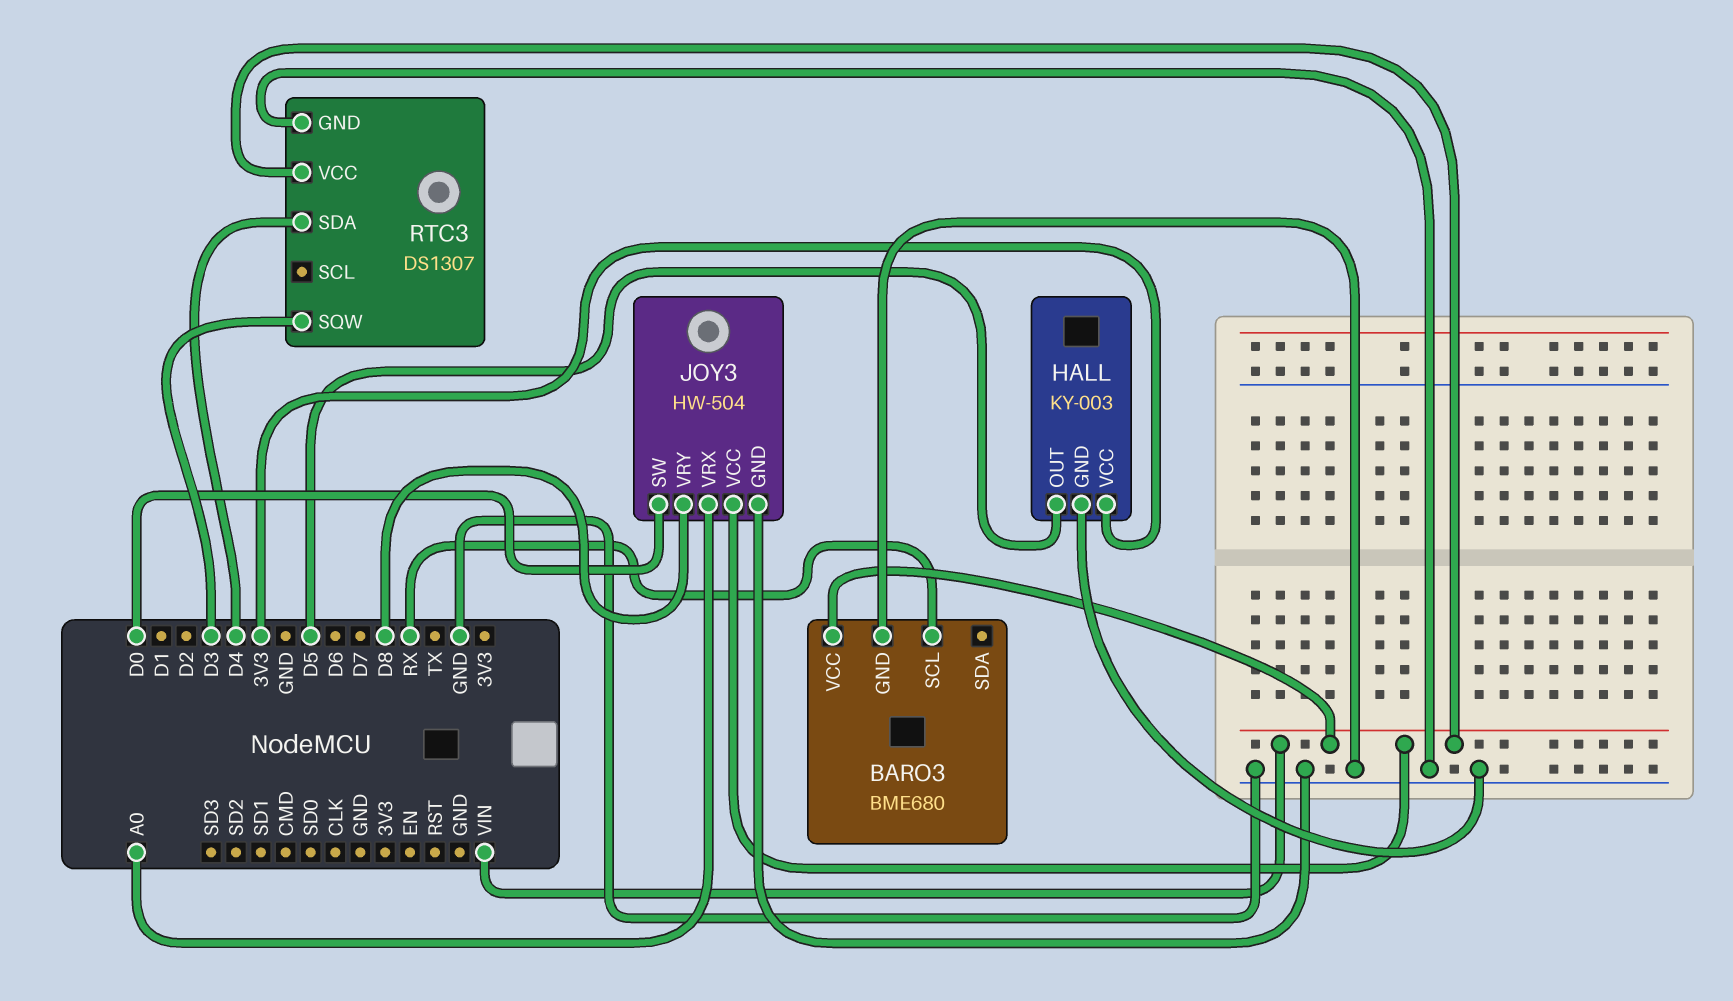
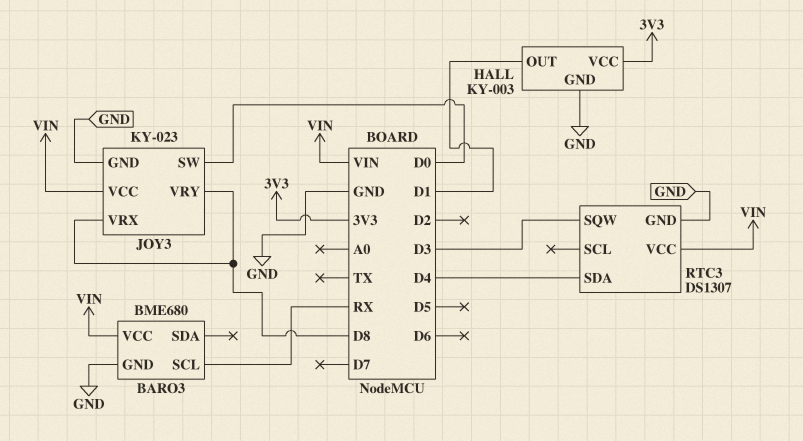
HALL pin OUT: D5 -> D1
JOY3: HW-504 -> KY-023
JOY3 pin VRX: A0 -> D8

